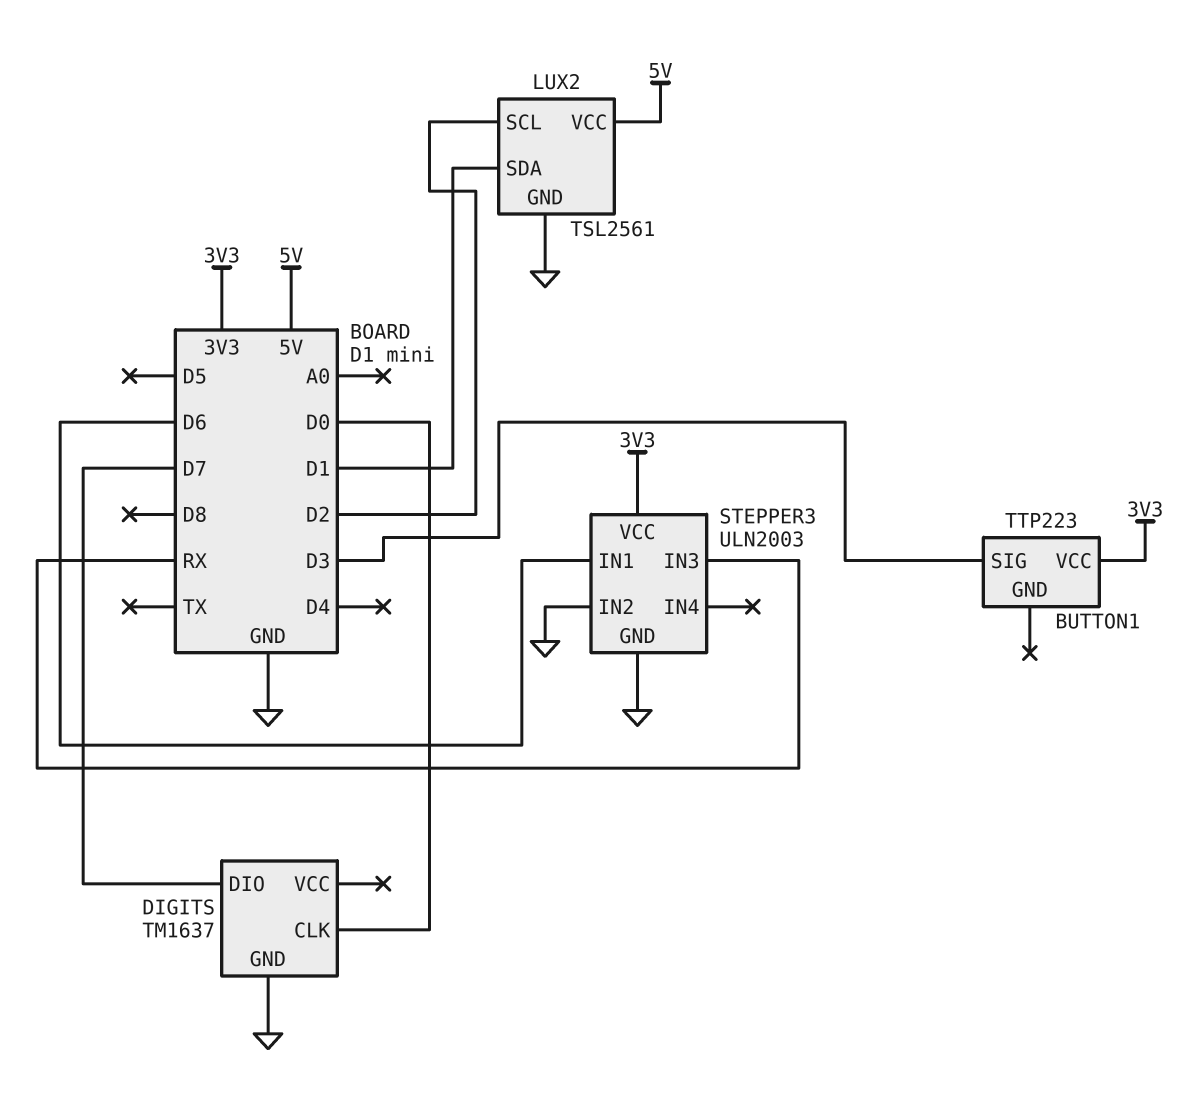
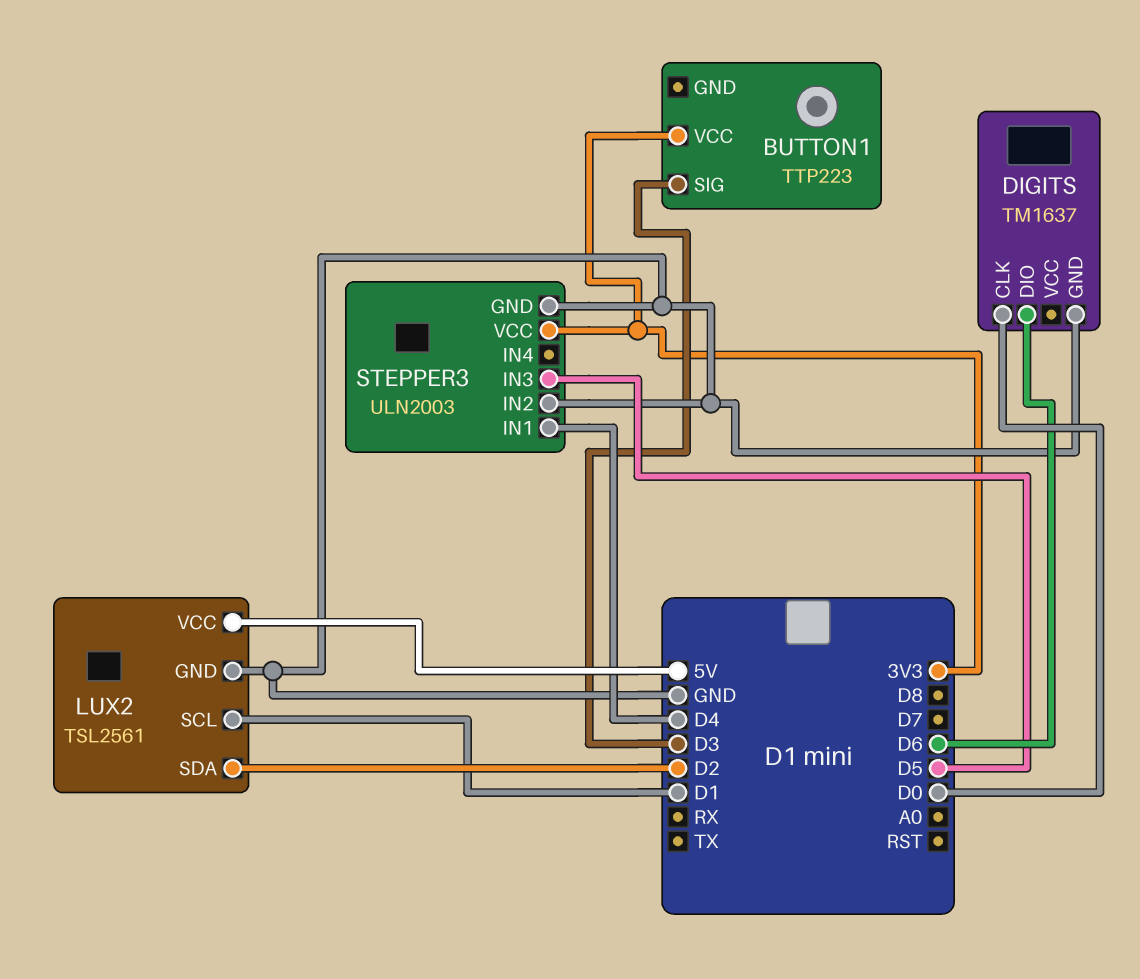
DIGITS pin DIO: D7 -> D6
LUX2 pin SCL: D2 -> D1
LUX2 pin SDA: D1 -> D2
STEPPER3 pin IN1: D6 -> D4
STEPPER3 pin IN3: RX -> D5

